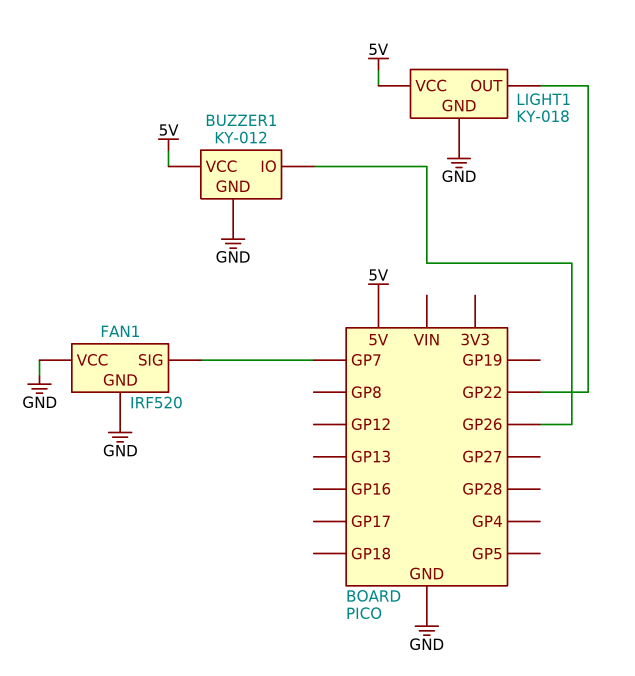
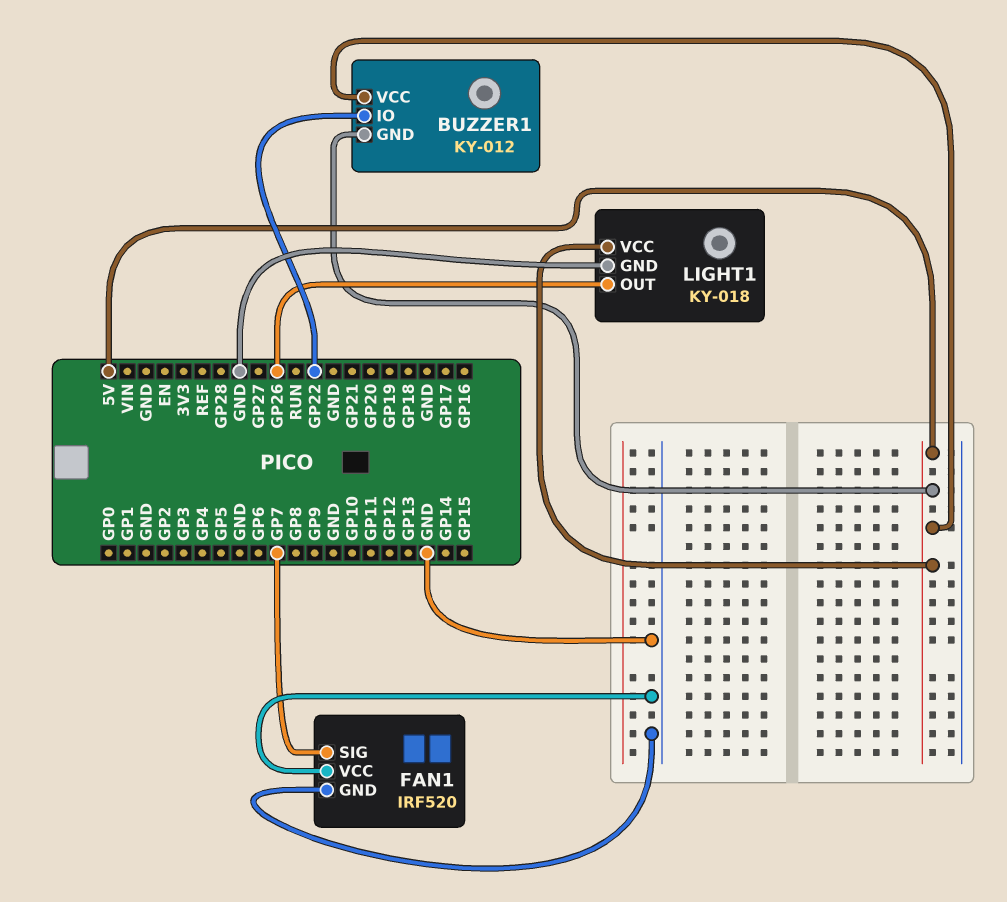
BUZZER1 pin GND: GND -> 5V
BUZZER1 pin IO: GP26 -> GP22
LIGHT1 pin OUT: GP22 -> GP26

